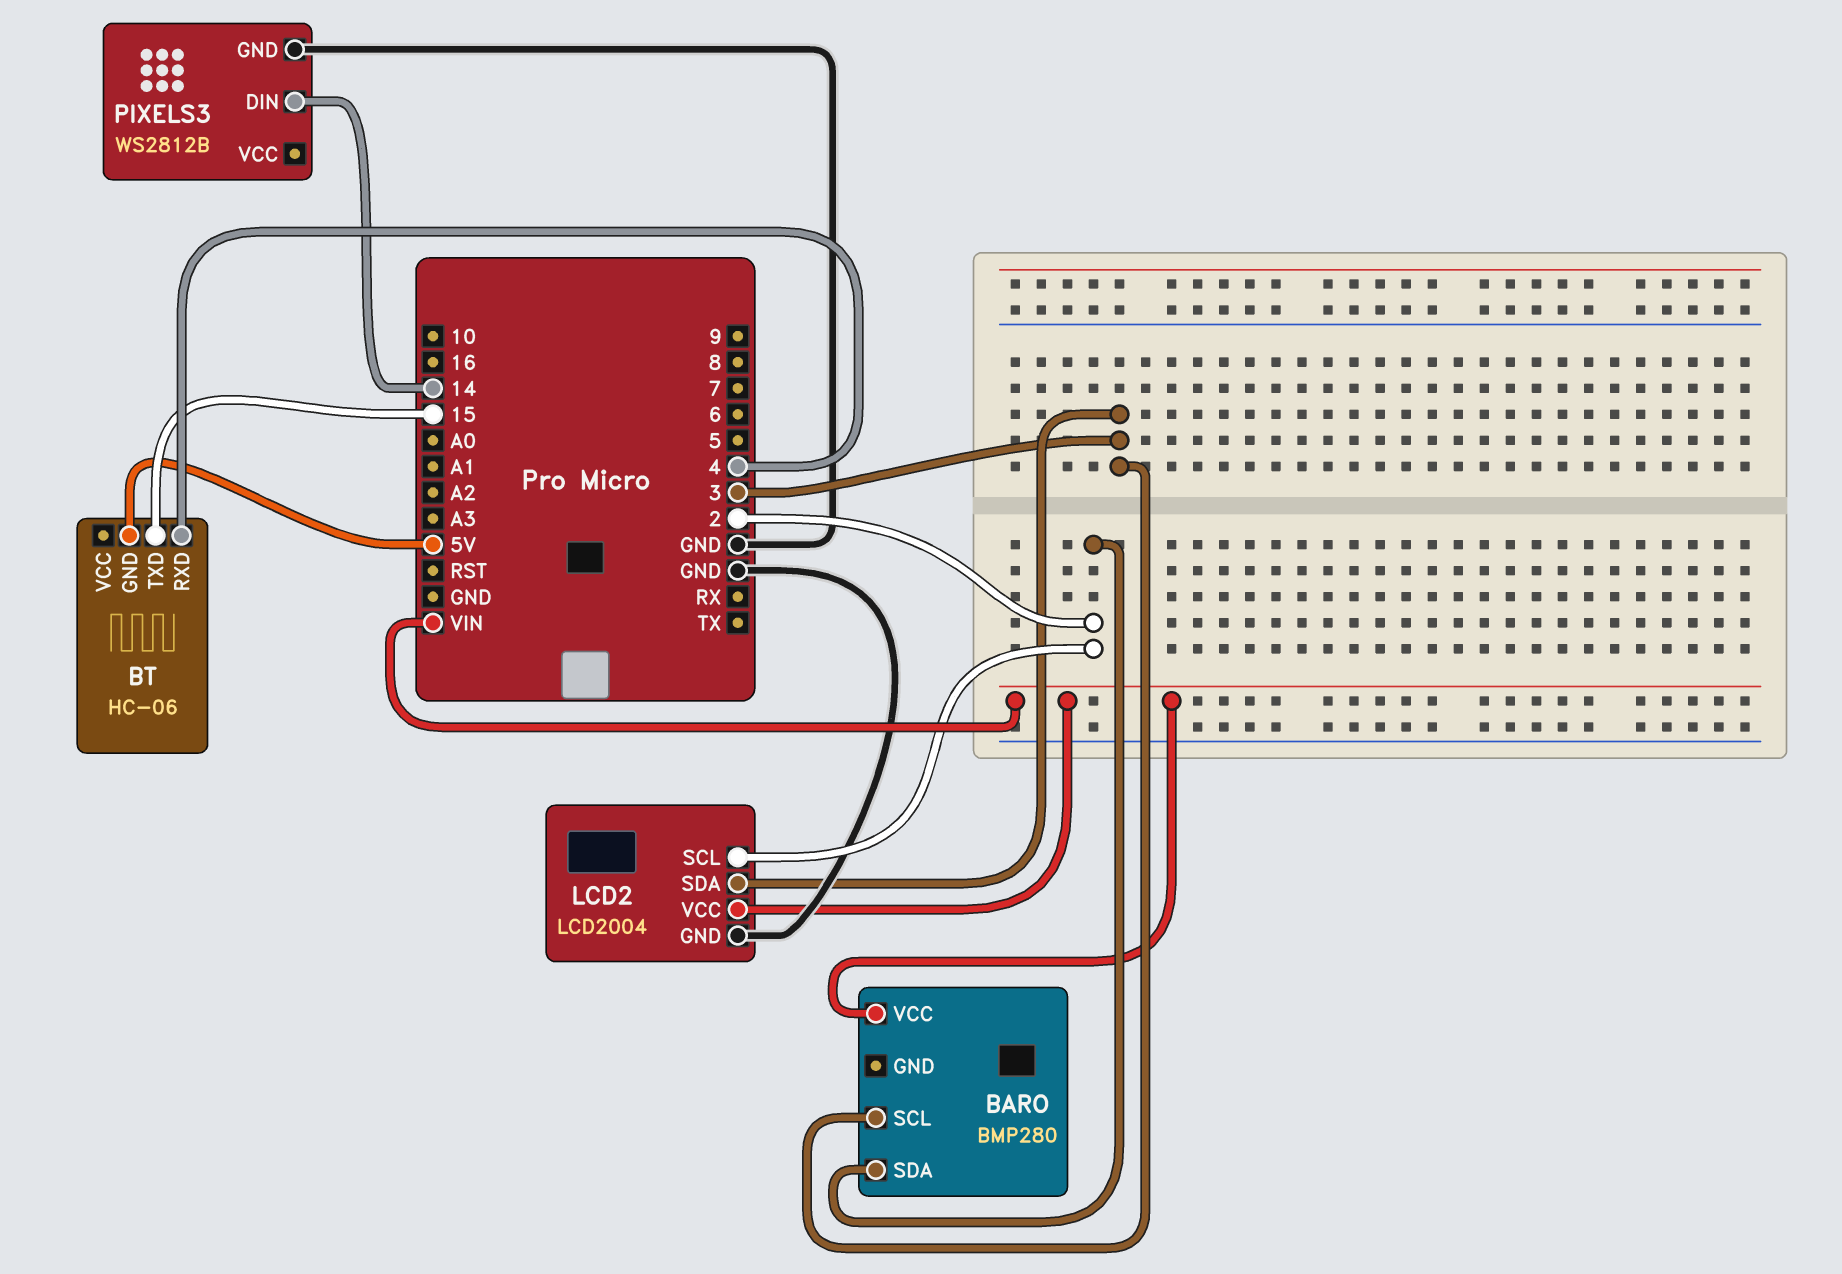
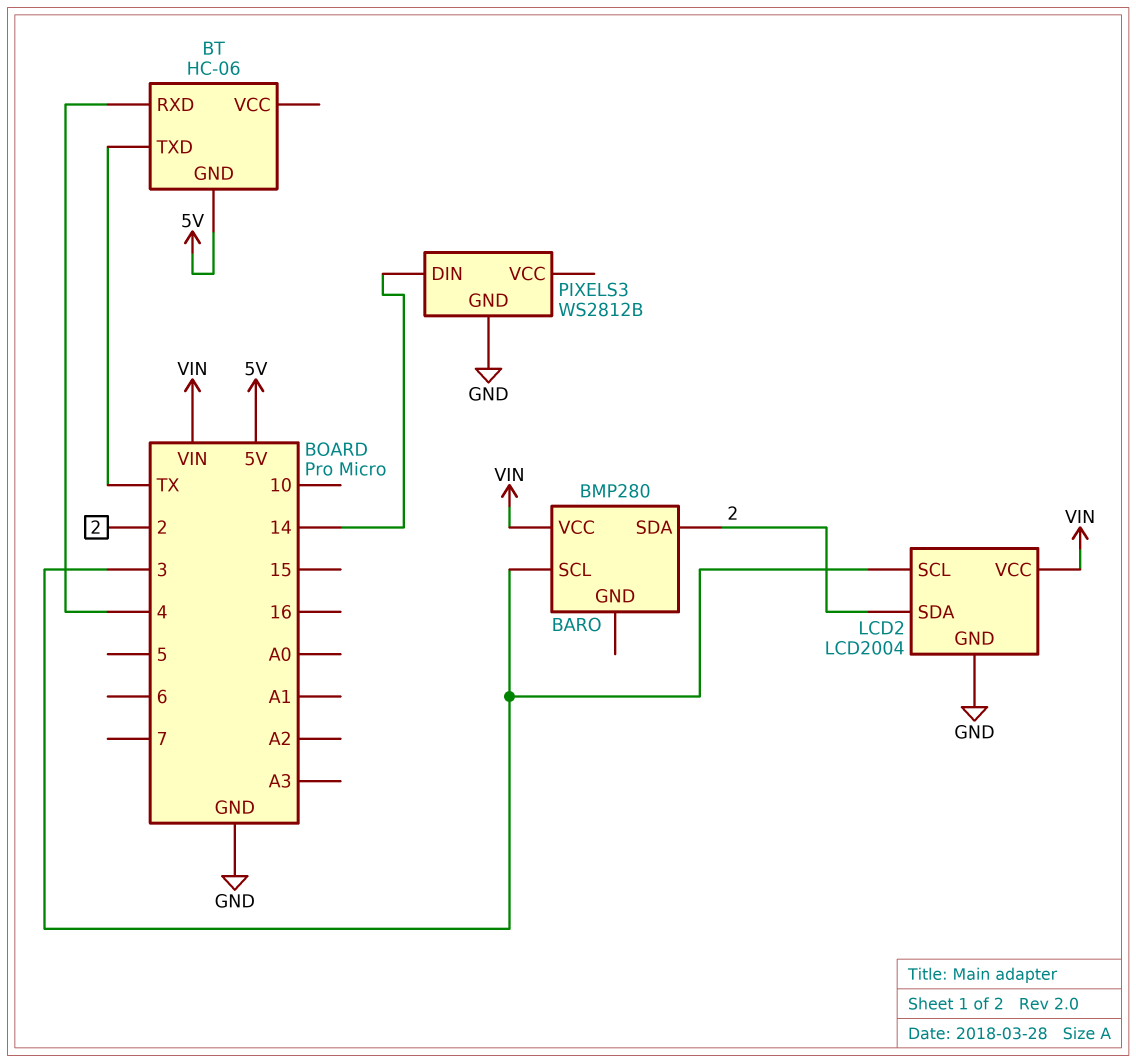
BT pin TXD: 15 -> TX
LCD2 pin SCL: 2 -> 3
LCD2 pin SDA: 3 -> 2

